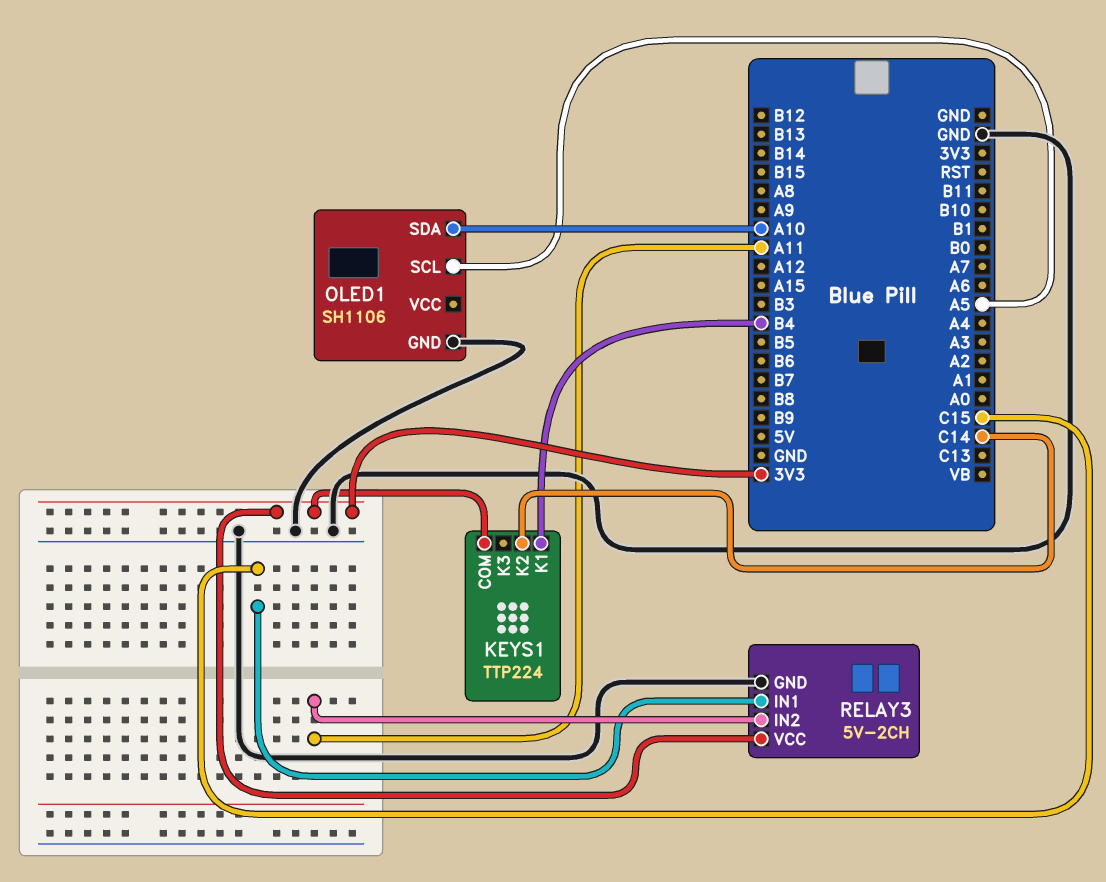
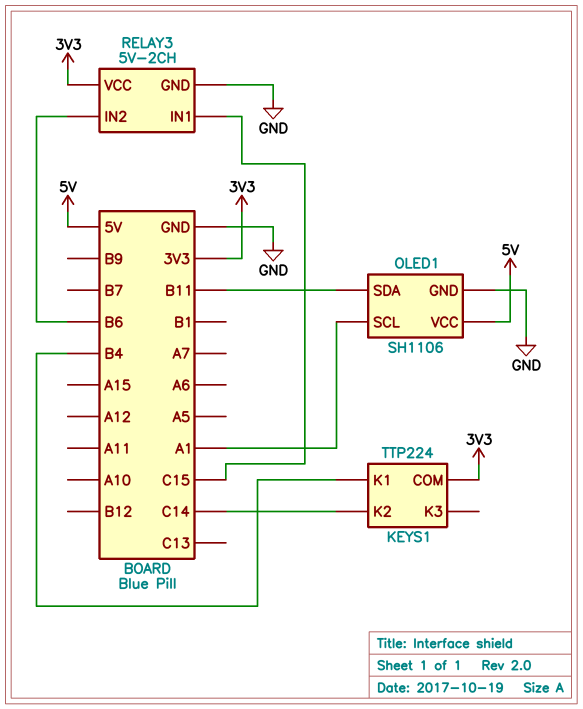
OLED1 pin SCL: A5 -> A1
OLED1 pin SDA: A10 -> B11
OLED1 pin VCC: none -> 5V
RELAY3 pin IN2: A11 -> B6

